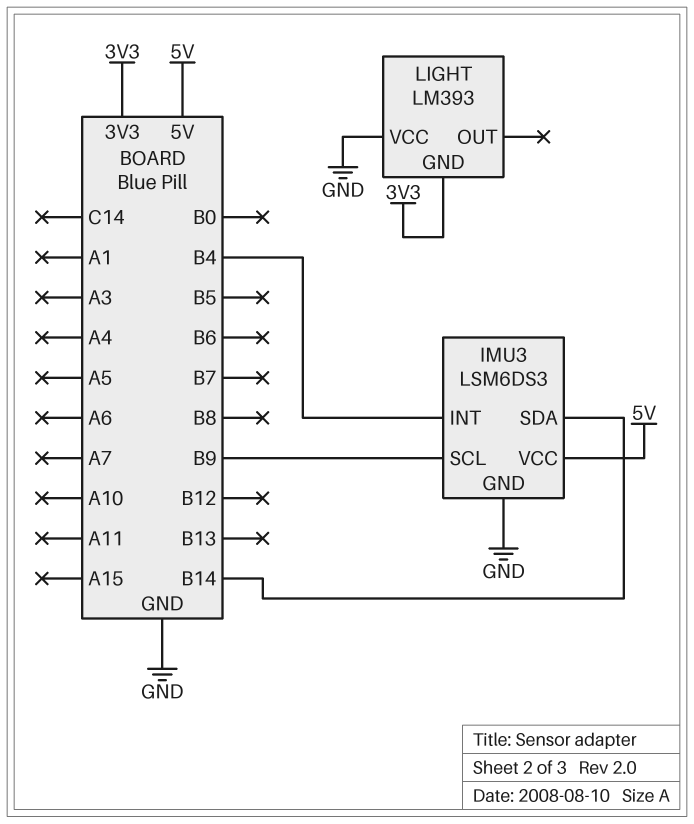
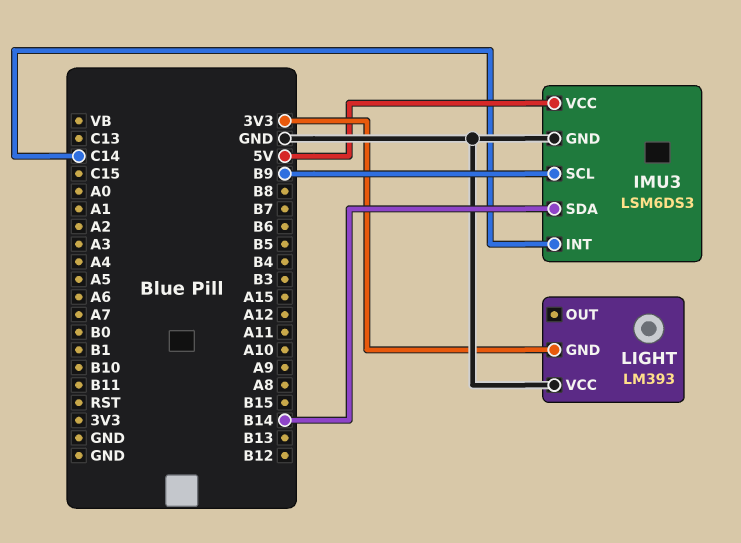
IMU3 pin INT: B4 -> C14

